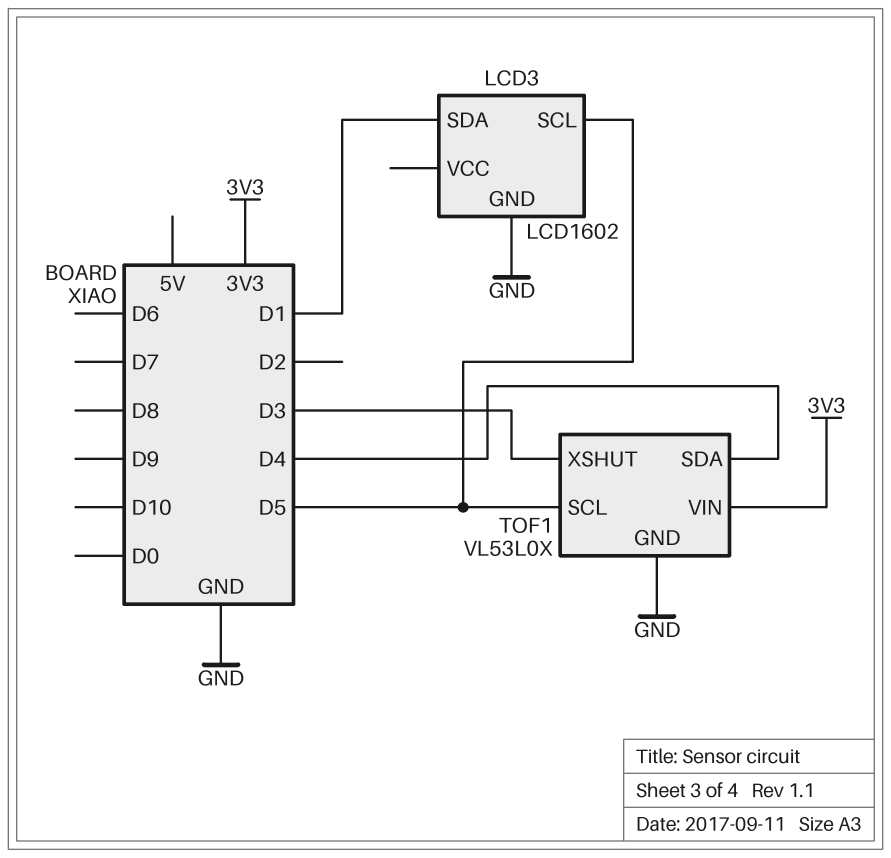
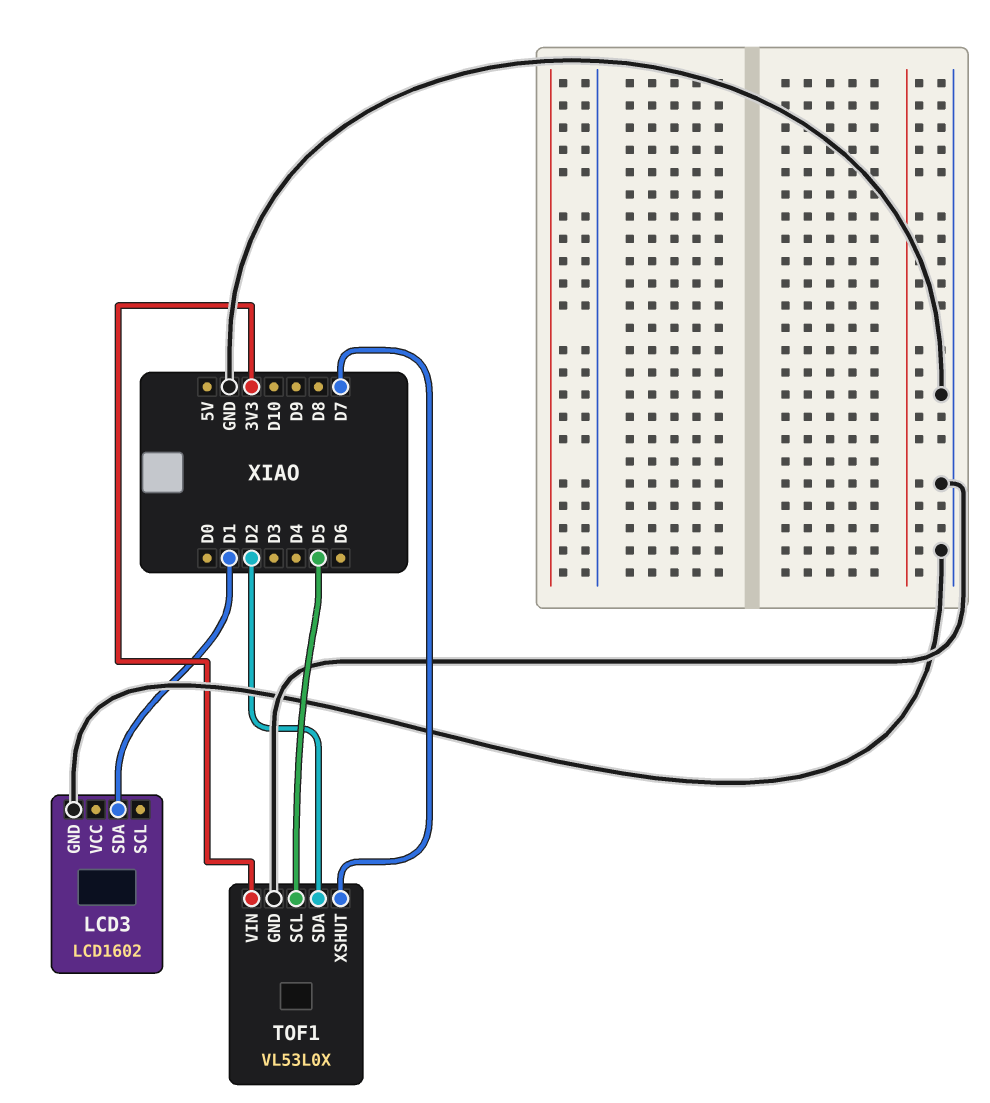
LCD3 pin SCL: D5 -> none
TOF1 pin SDA: D4 -> D2
TOF1 pin XSHUT: D3 -> D7

